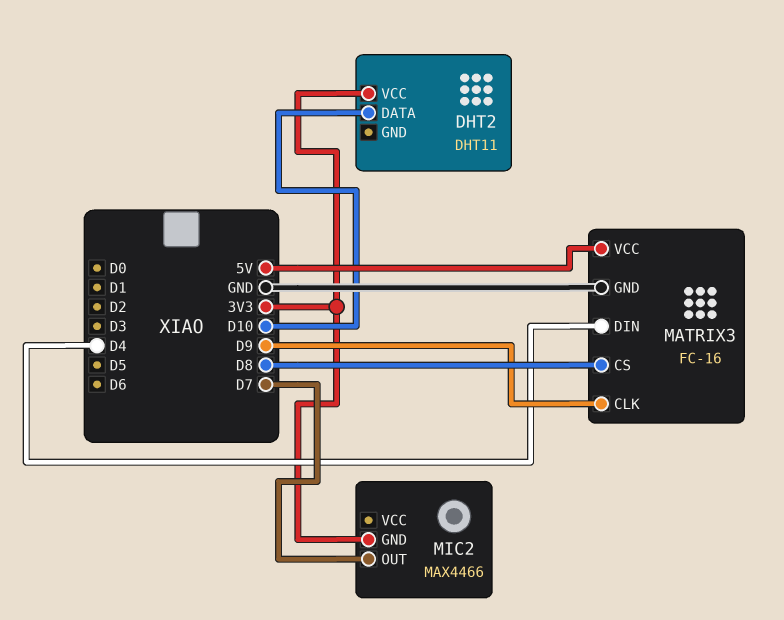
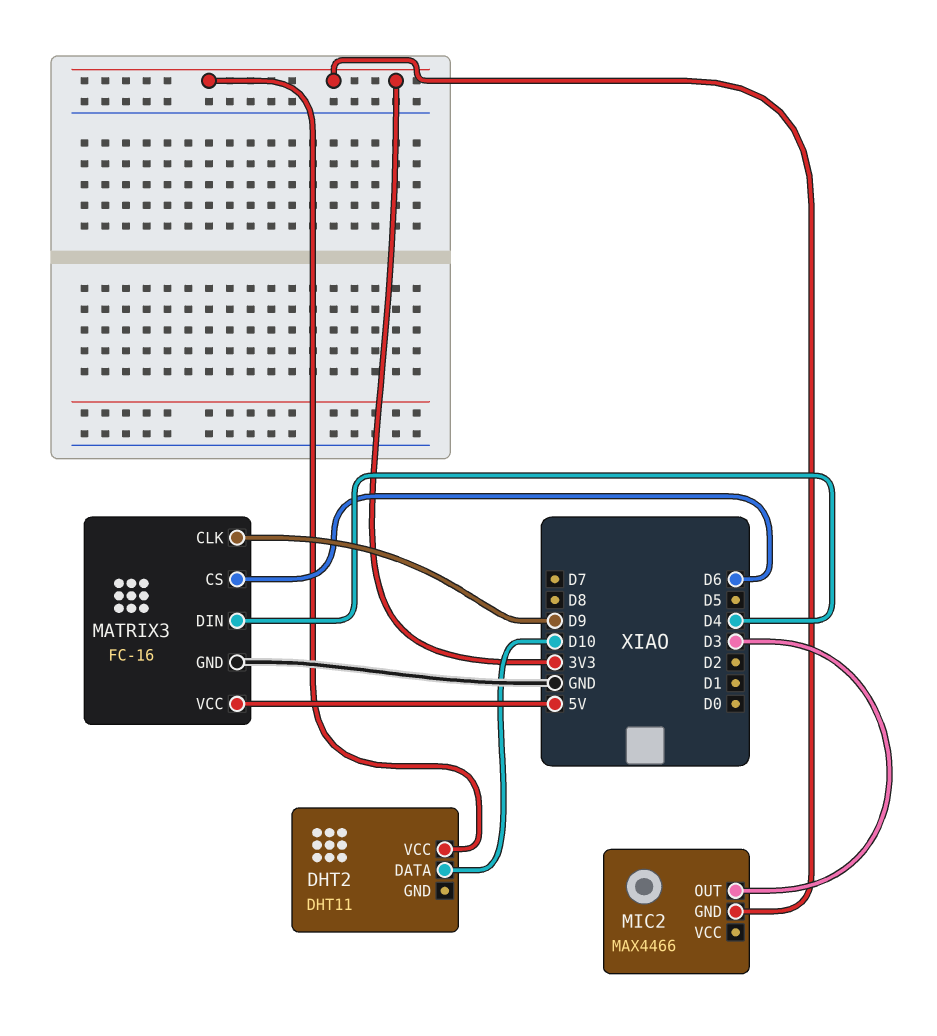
MATRIX3 pin CS: D8 -> D6
MIC2 pin OUT: D7 -> D3

